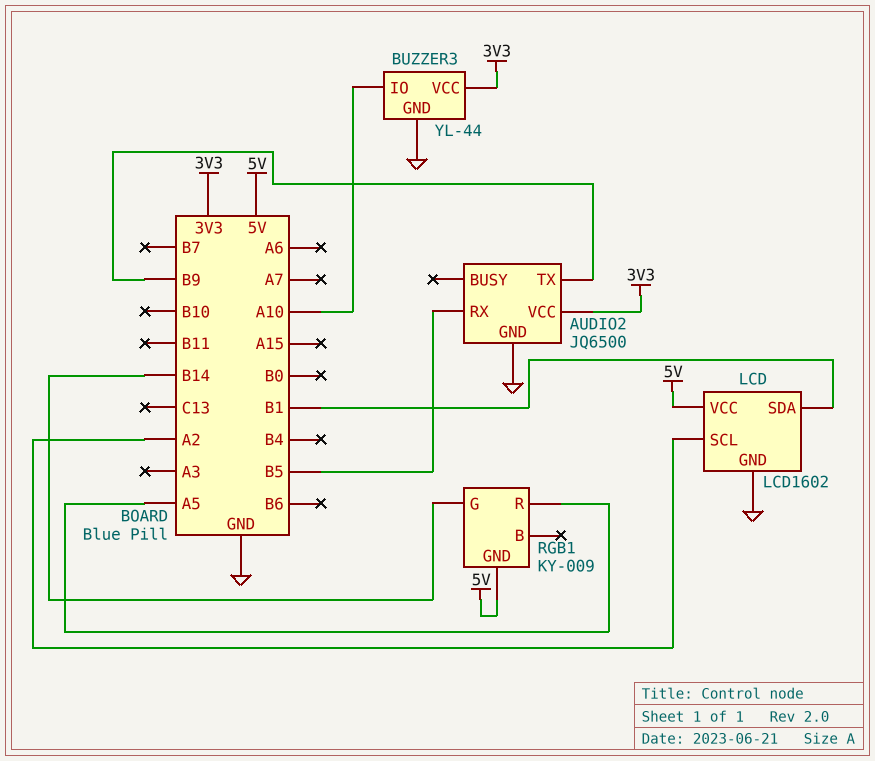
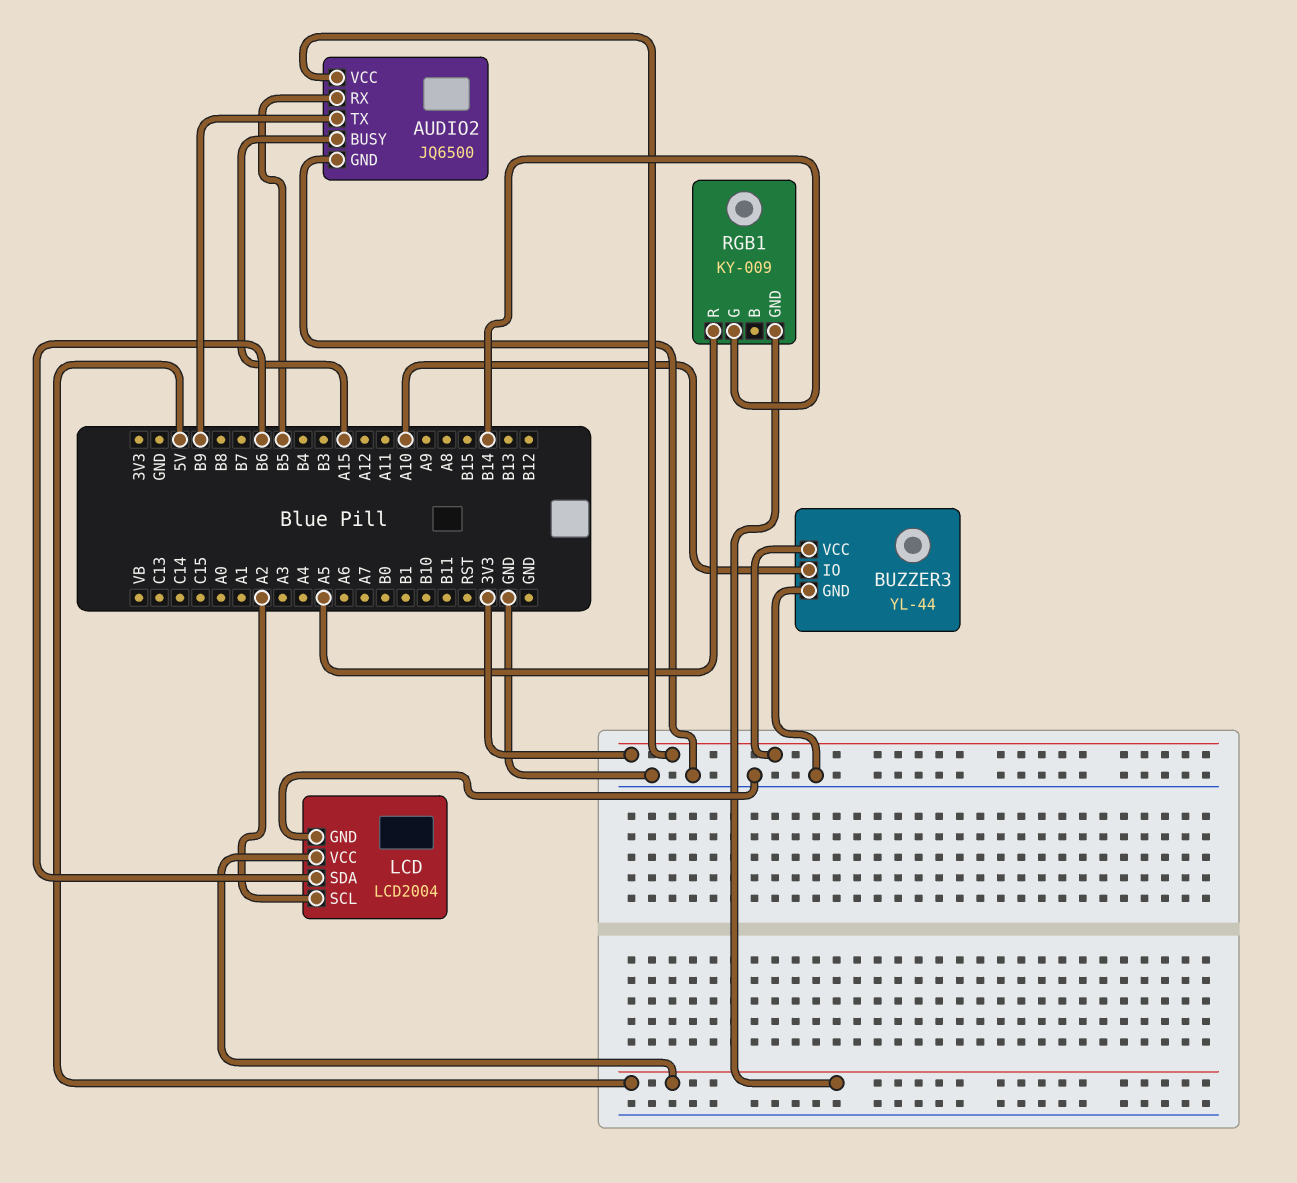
AUDIO2 pin BUSY: none -> A15
LCD: LCD1602 -> LCD2004
LCD pin SDA: B1 -> B6

